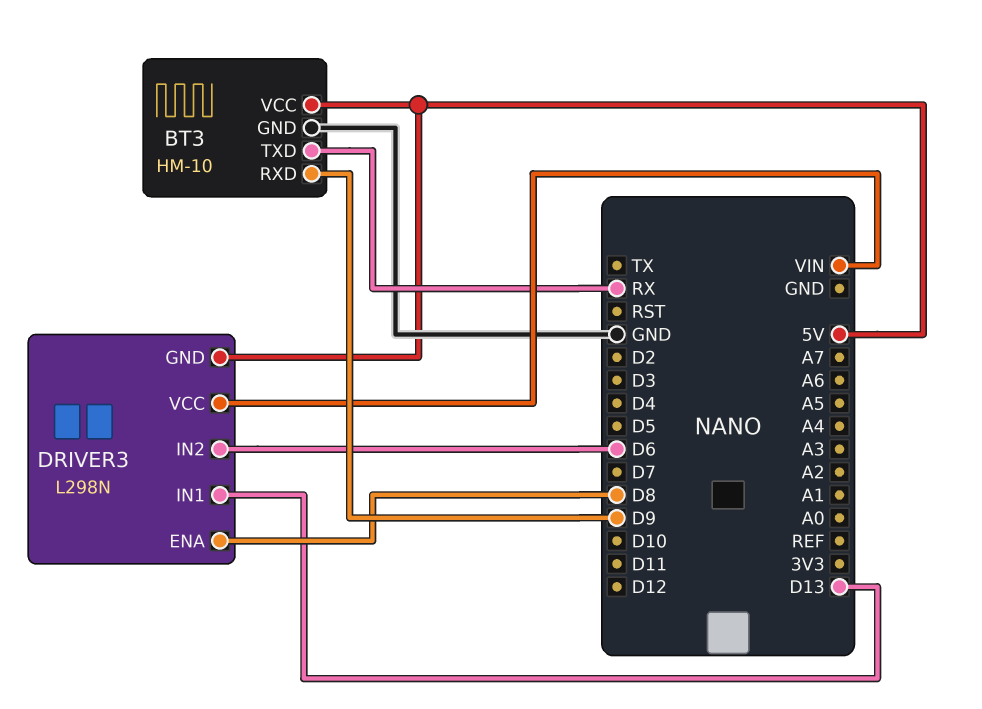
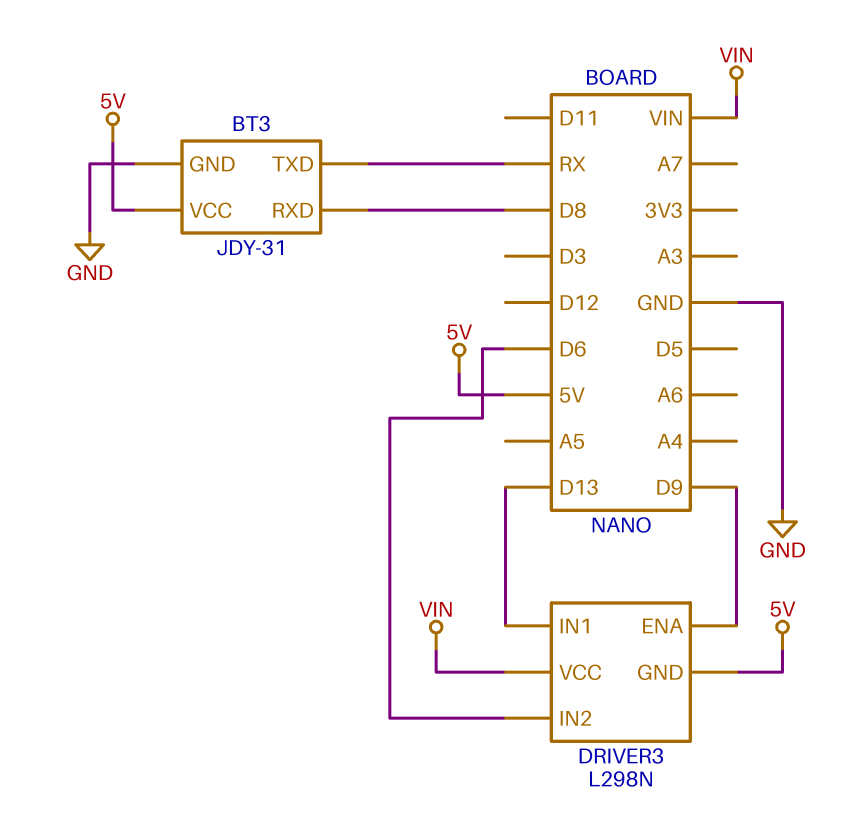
BT3: HM-10 -> JDY-31
BT3 pin RXD: D9 -> D8
DRIVER3 pin ENA: D8 -> D9

